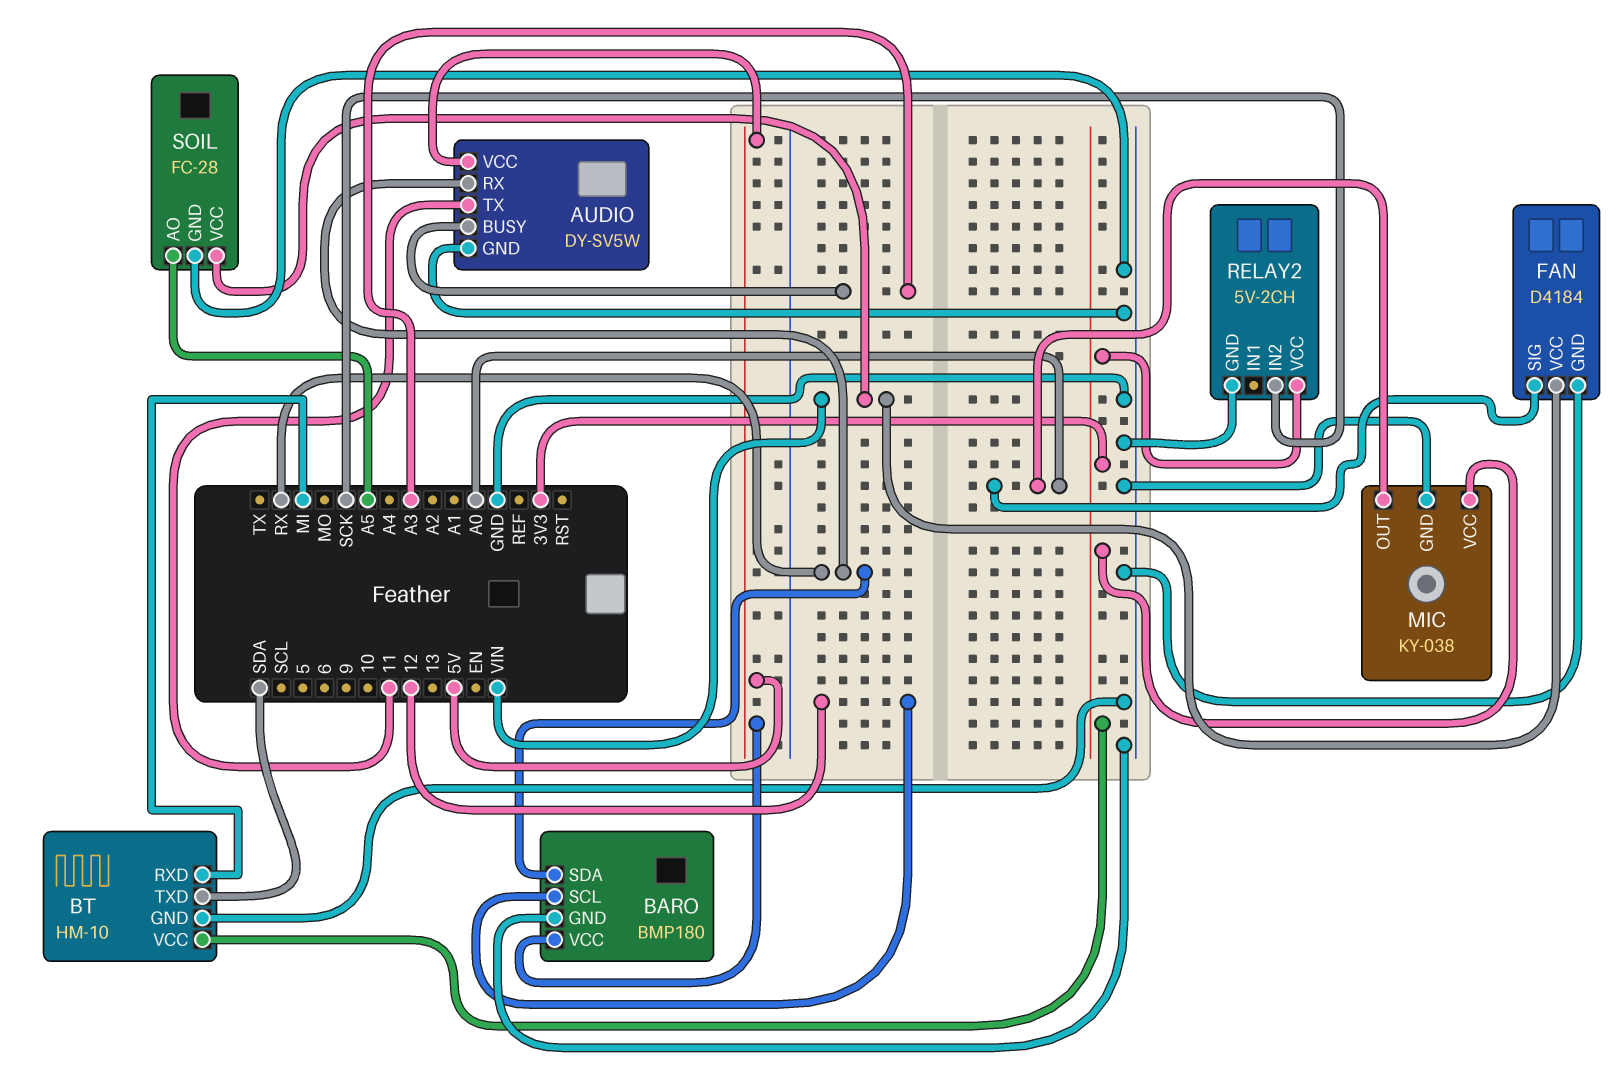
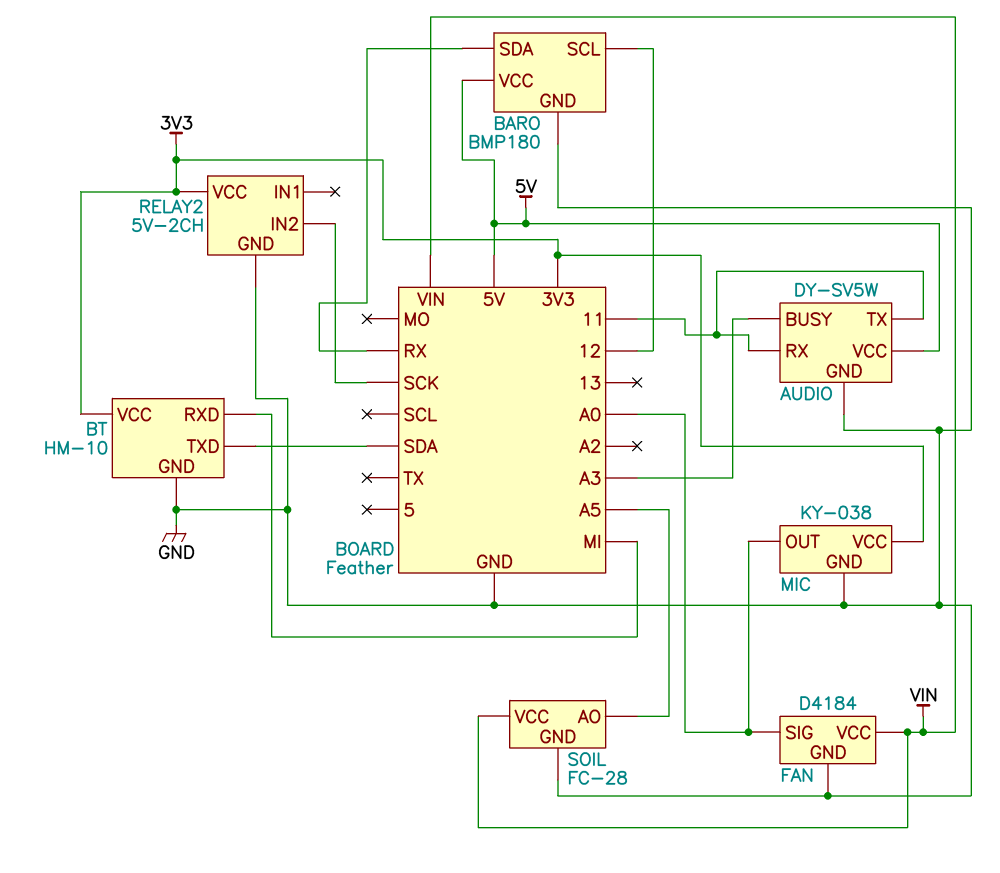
AUDIO pin RX: RX -> 11

